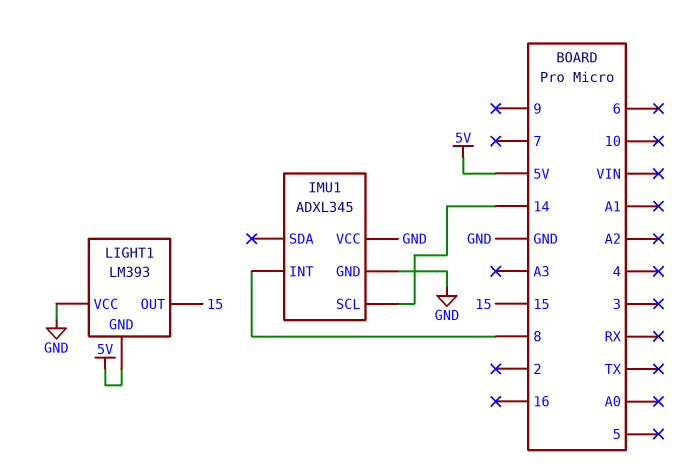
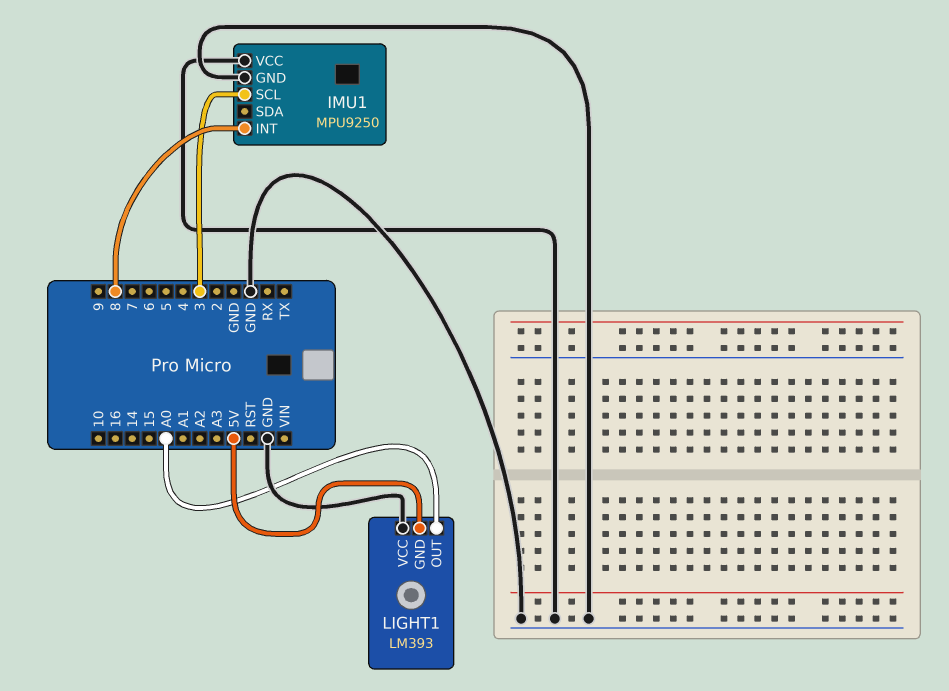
IMU1: ADXL345 -> MPU9250
IMU1 pin SCL: 14 -> 3
LIGHT1 pin OUT: 15 -> A0

